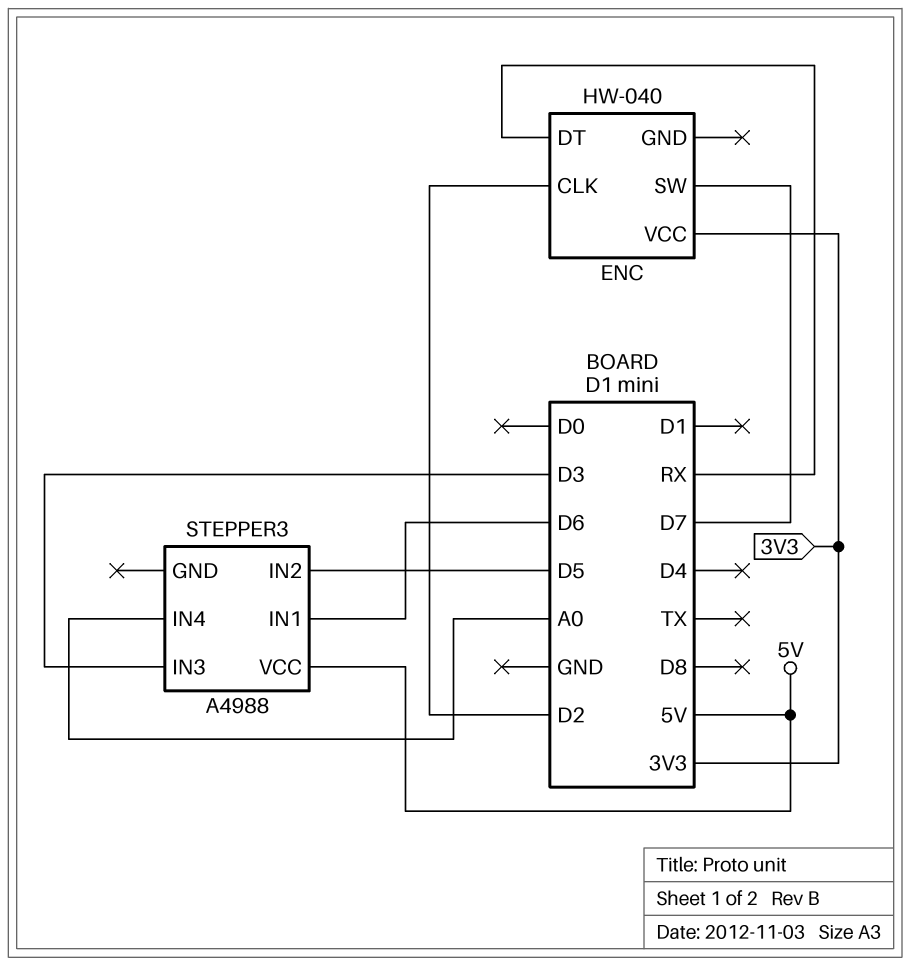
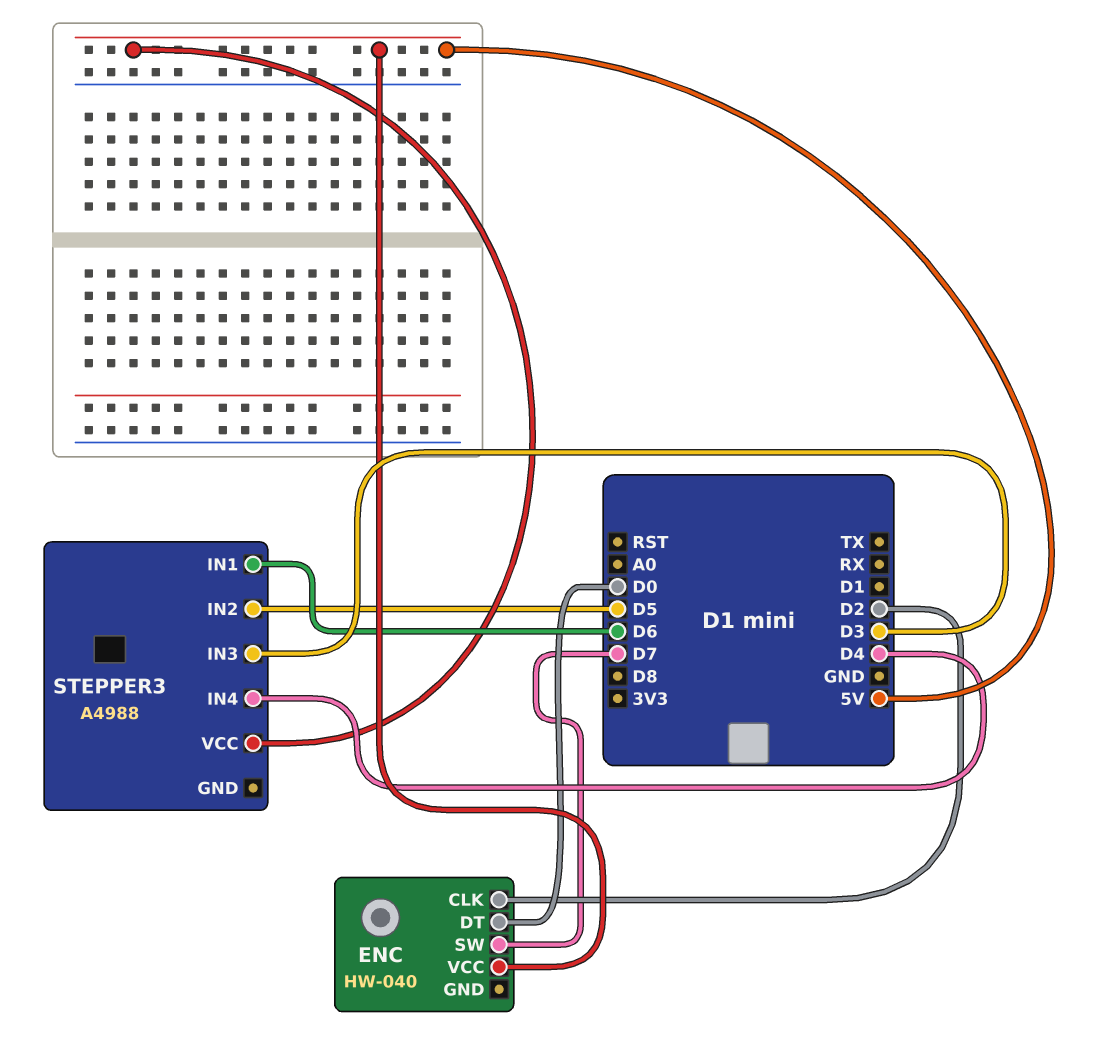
ENC pin DT: RX -> D0
ENC pin VCC: 3V3 -> 5V
STEPPER3 pin IN4: A0 -> D4

